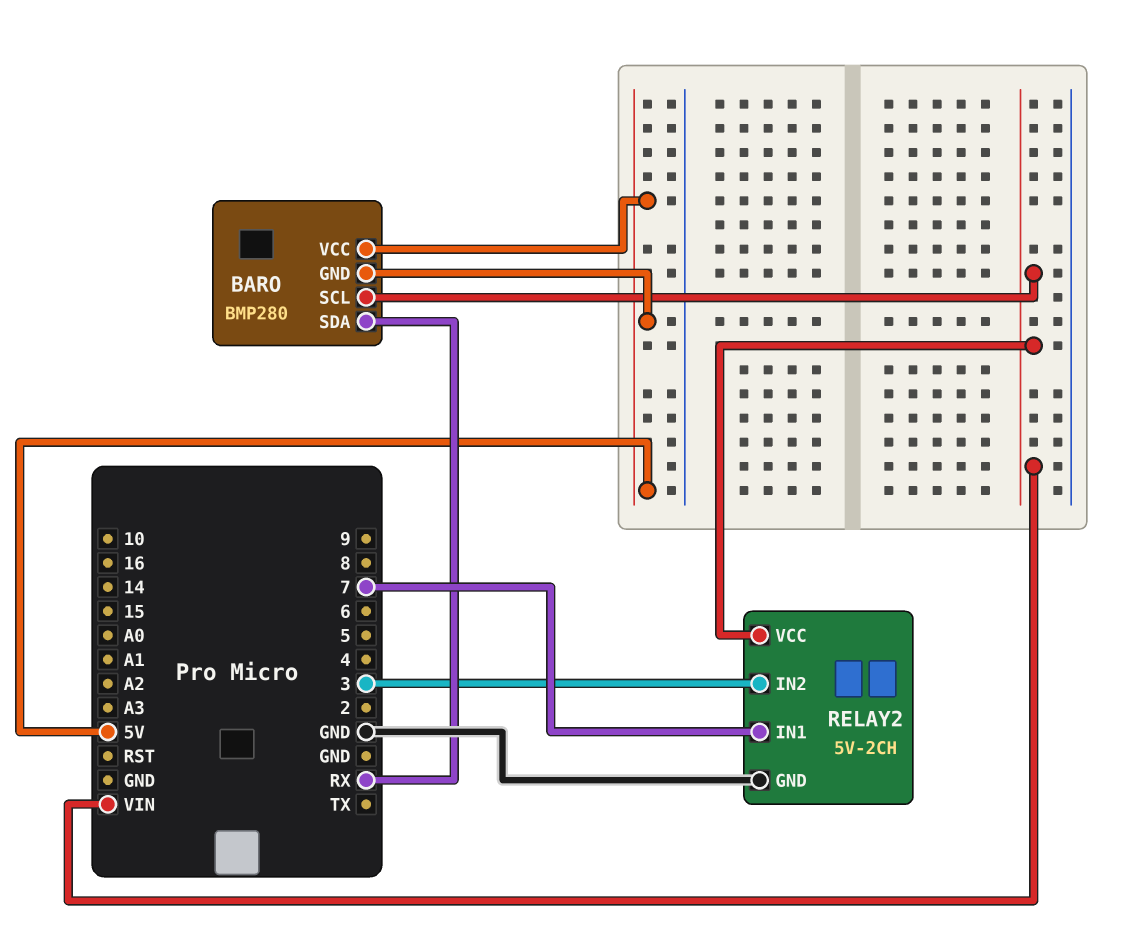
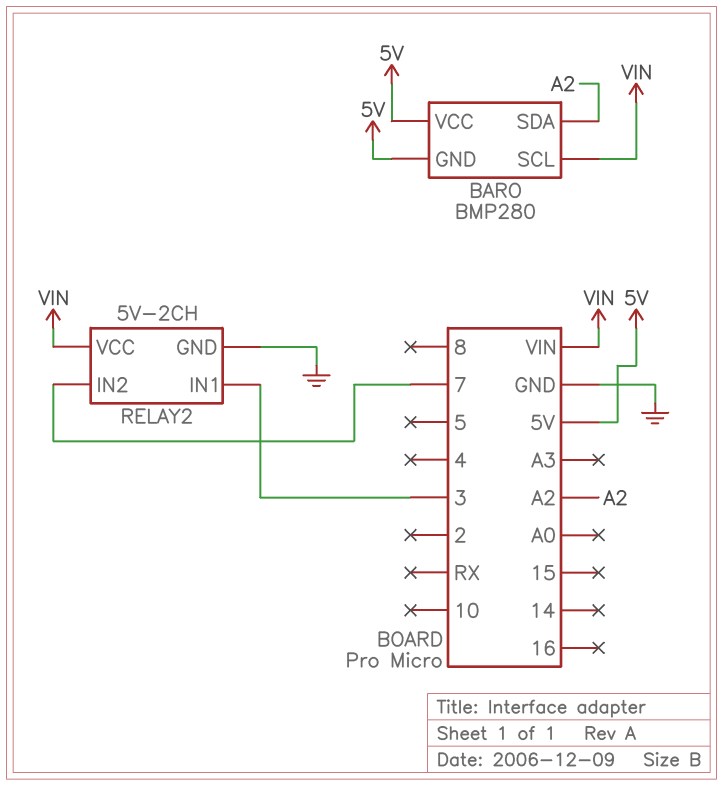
BARO pin SDA: RX -> A2
RELAY2 pin IN1: 7 -> 3
RELAY2 pin IN2: 3 -> 7

